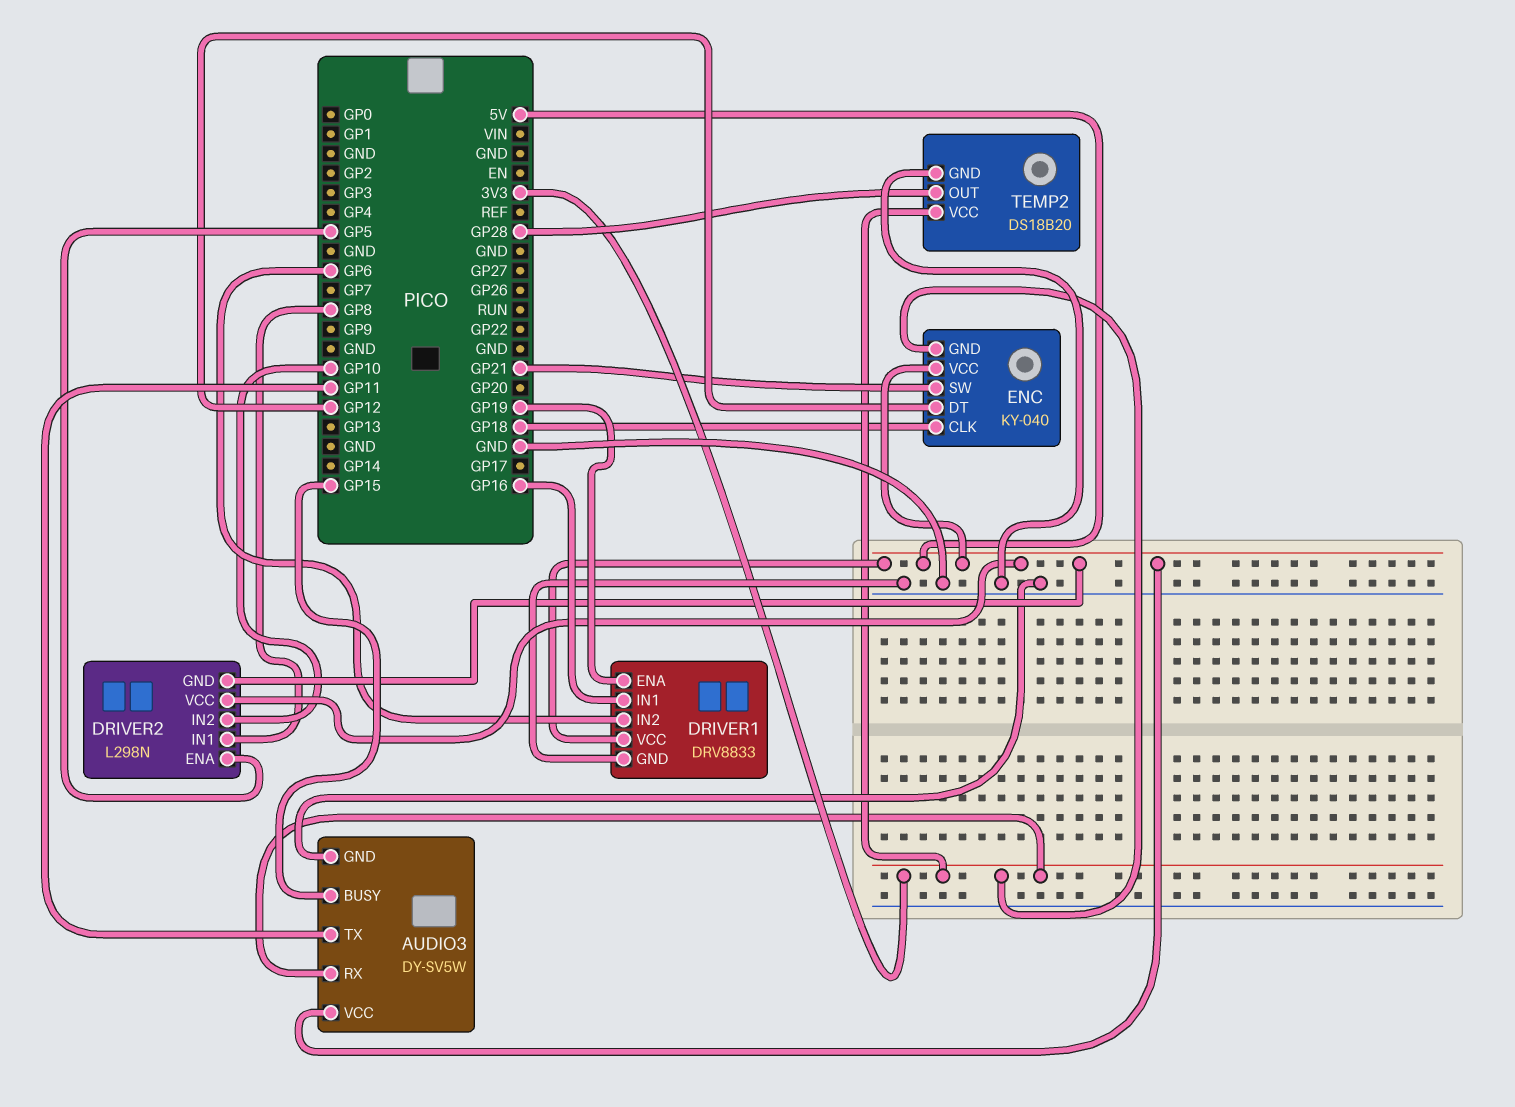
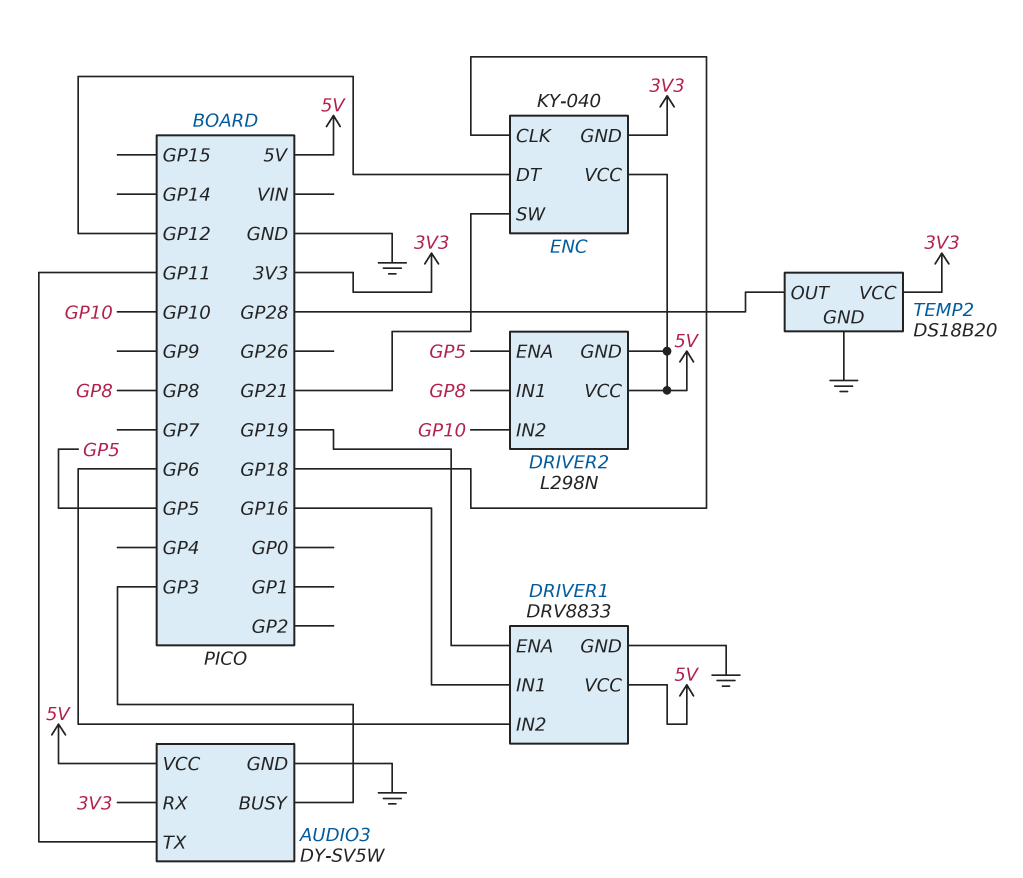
AUDIO3 pin BUSY: GP15 -> GP3

